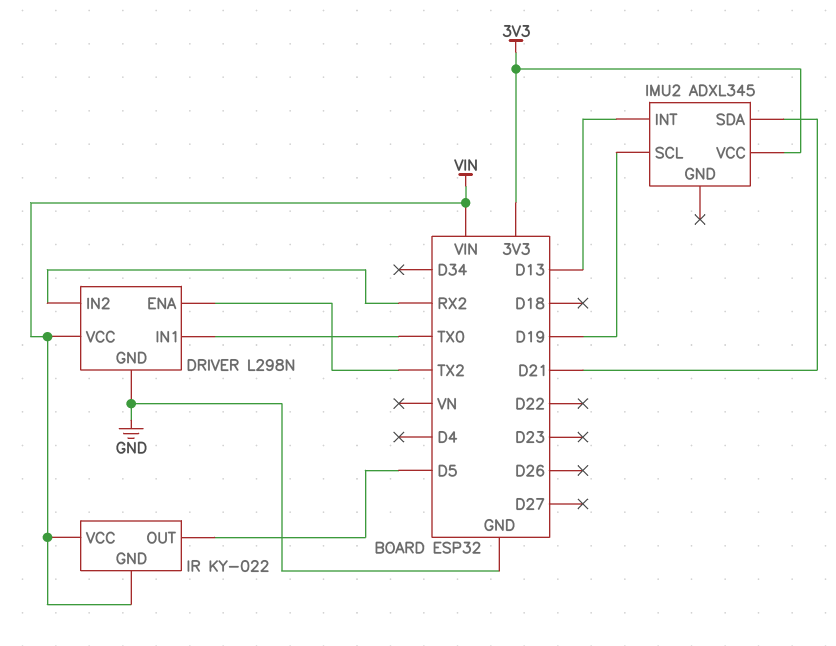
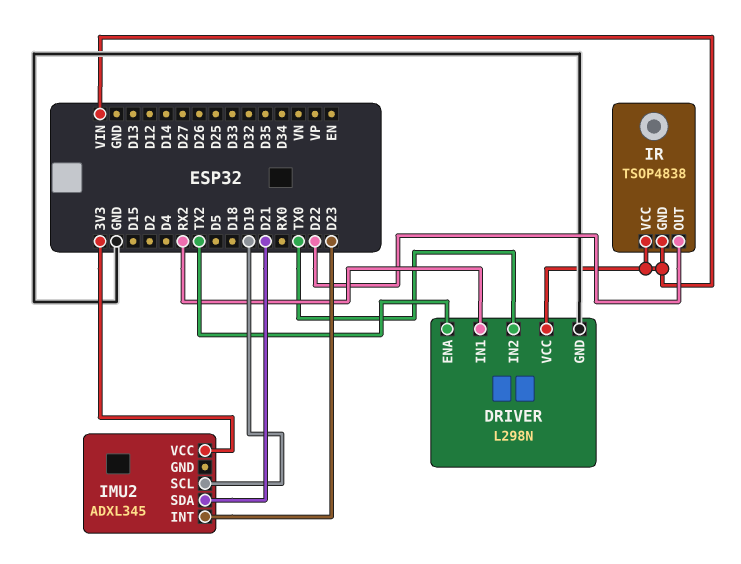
DRIVER pin IN1: TX0 -> RX2
DRIVER pin IN2: RX2 -> TX0
IMU2 pin INT: D13 -> D23
IR: KY-022 -> TSOP4838
IR pin OUT: D5 -> D22

